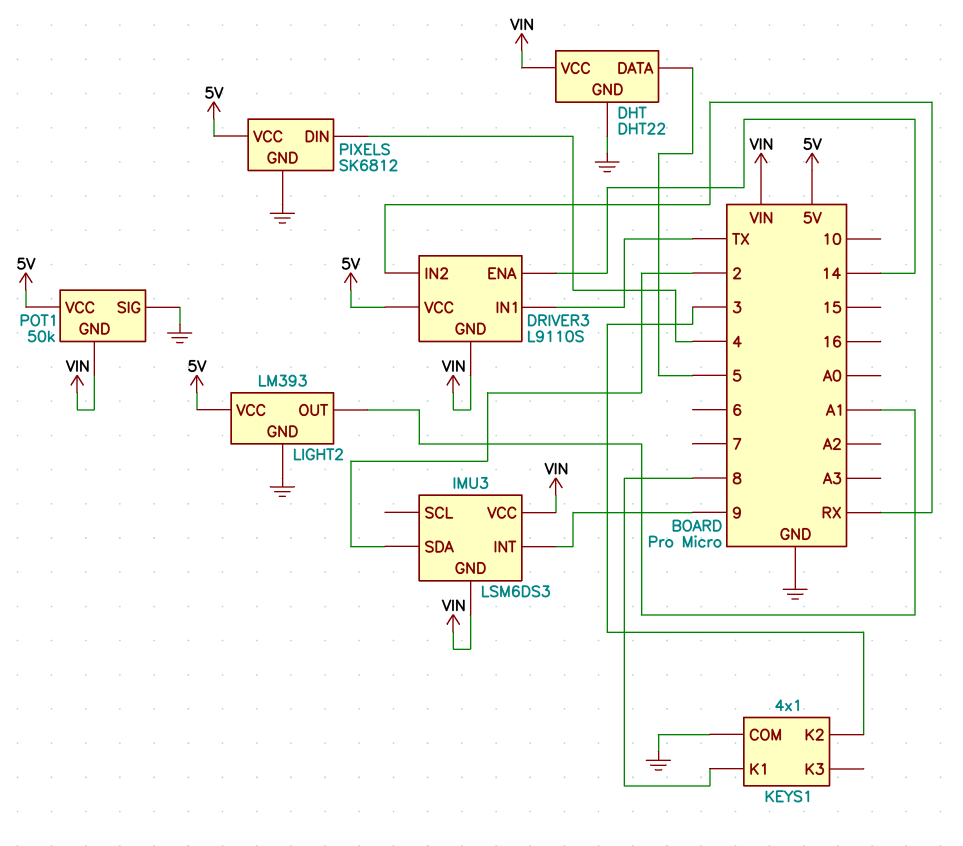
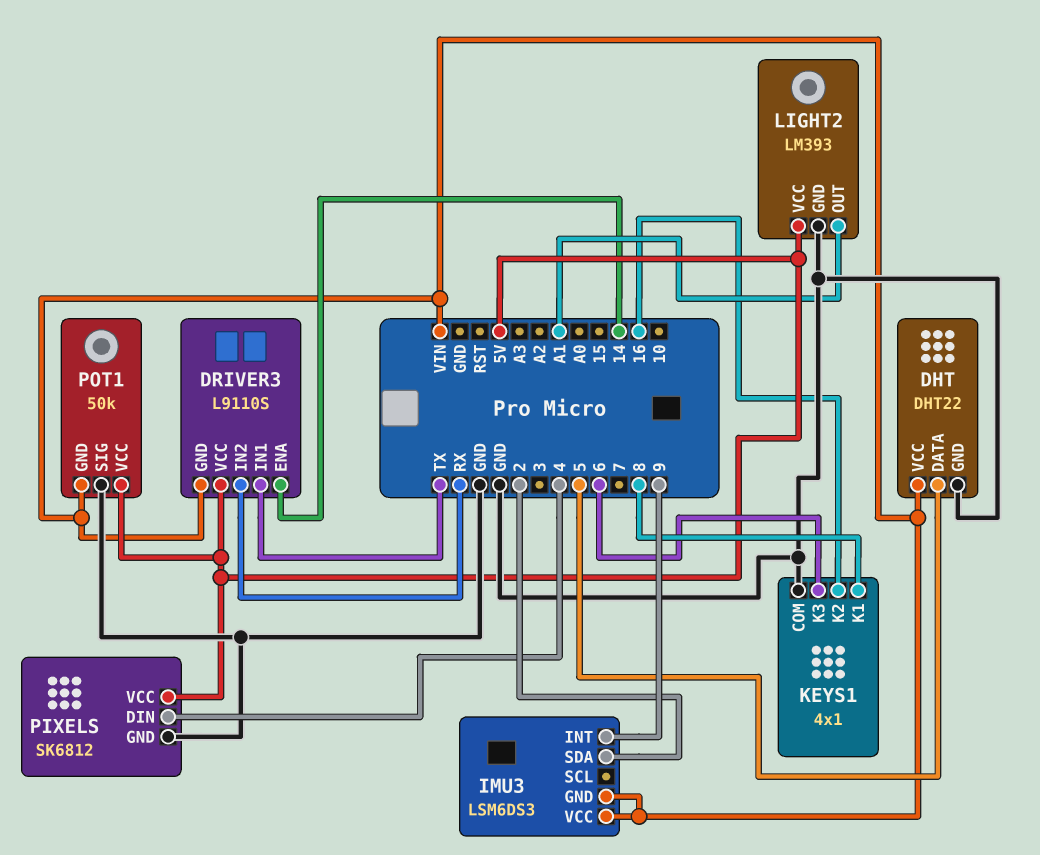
KEYS1 pin K2: 3 -> 16
KEYS1 pin K3: none -> 6

